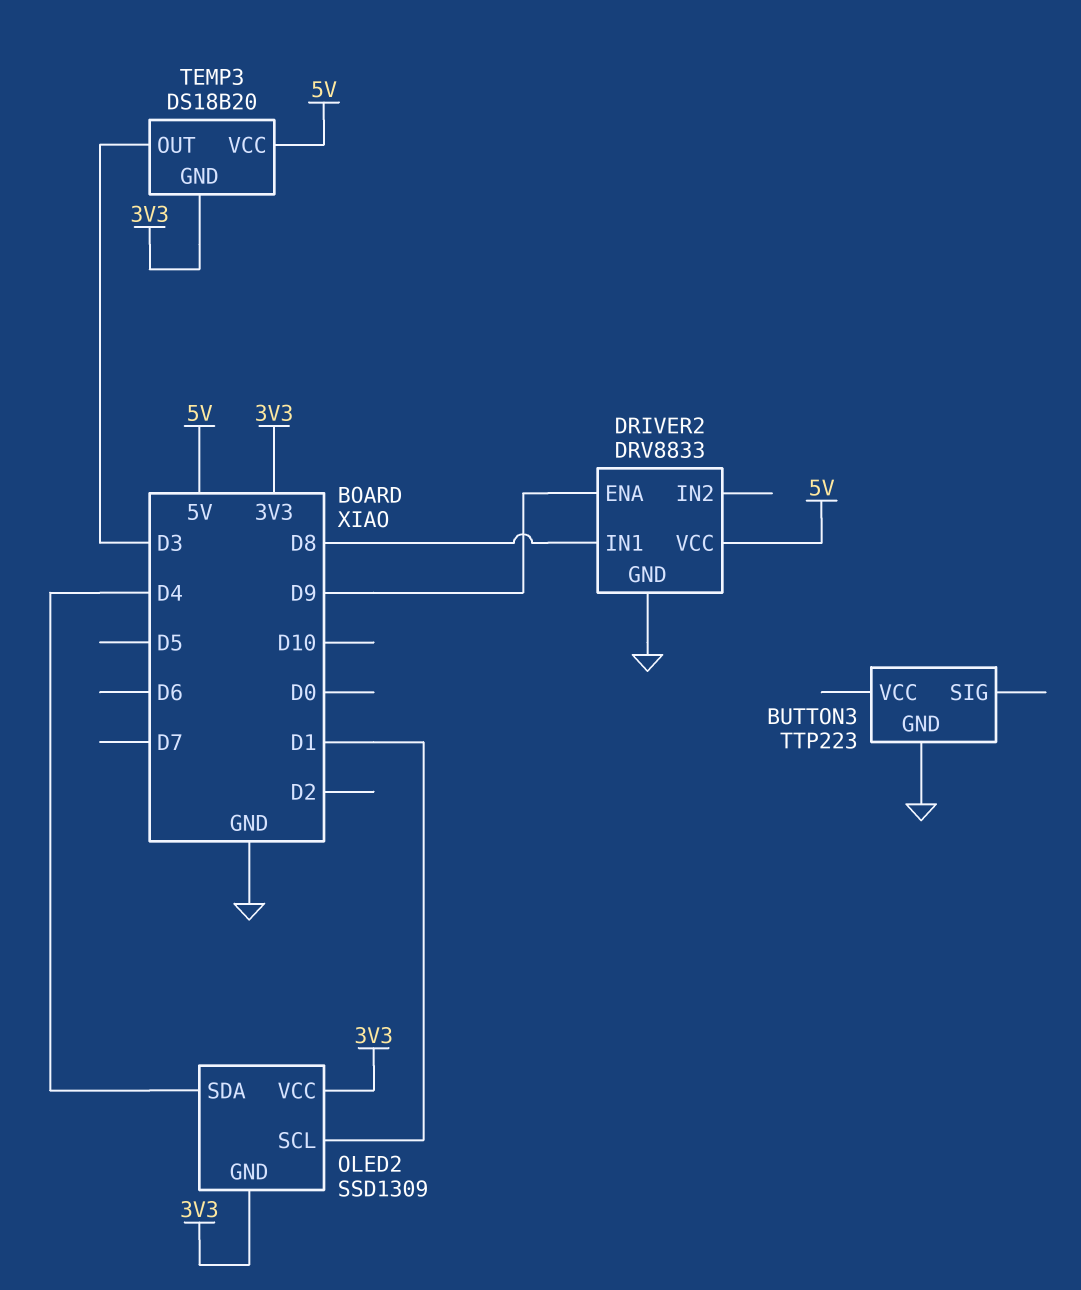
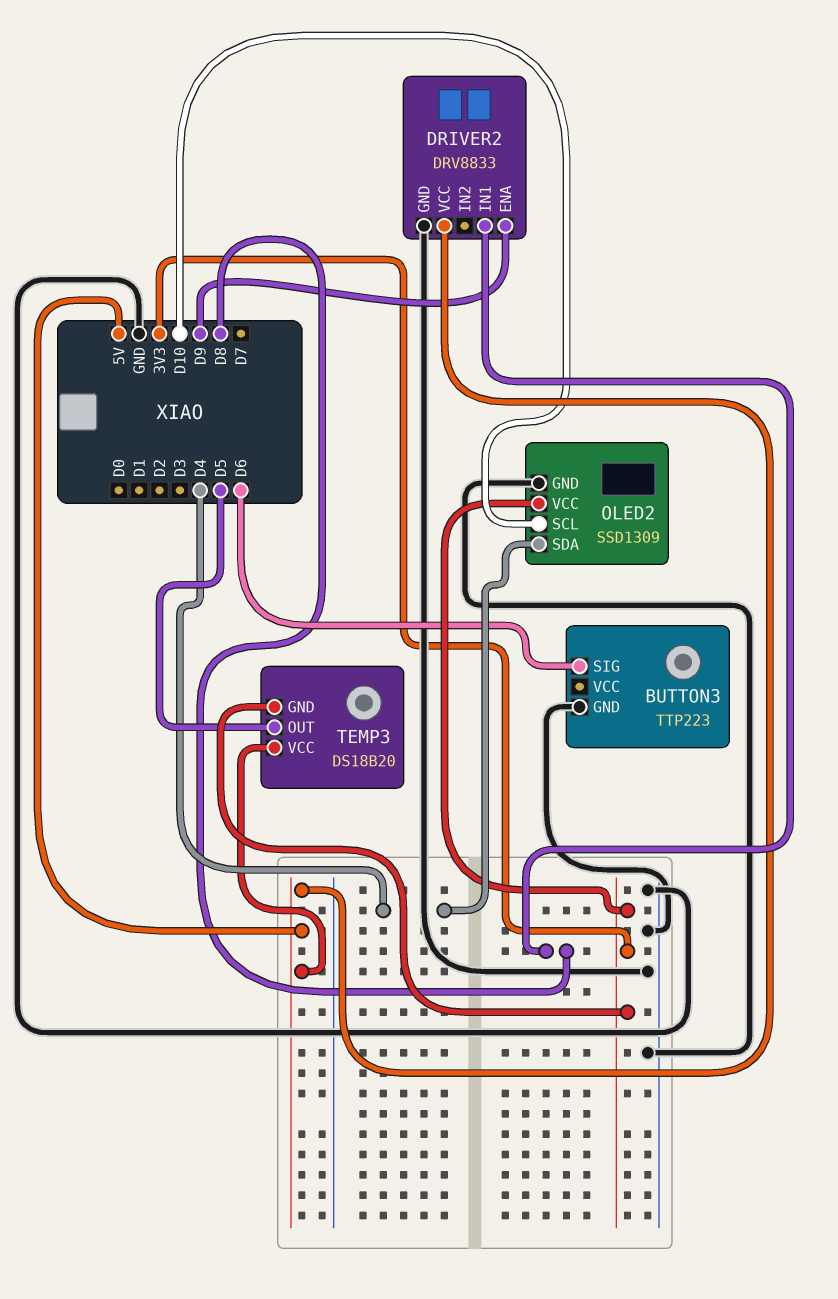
BUTTON3 pin SIG: none -> D6
OLED2 pin GND: 3V3 -> GND
OLED2 pin SCL: D1 -> D10
TEMP3 pin OUT: D3 -> D5

